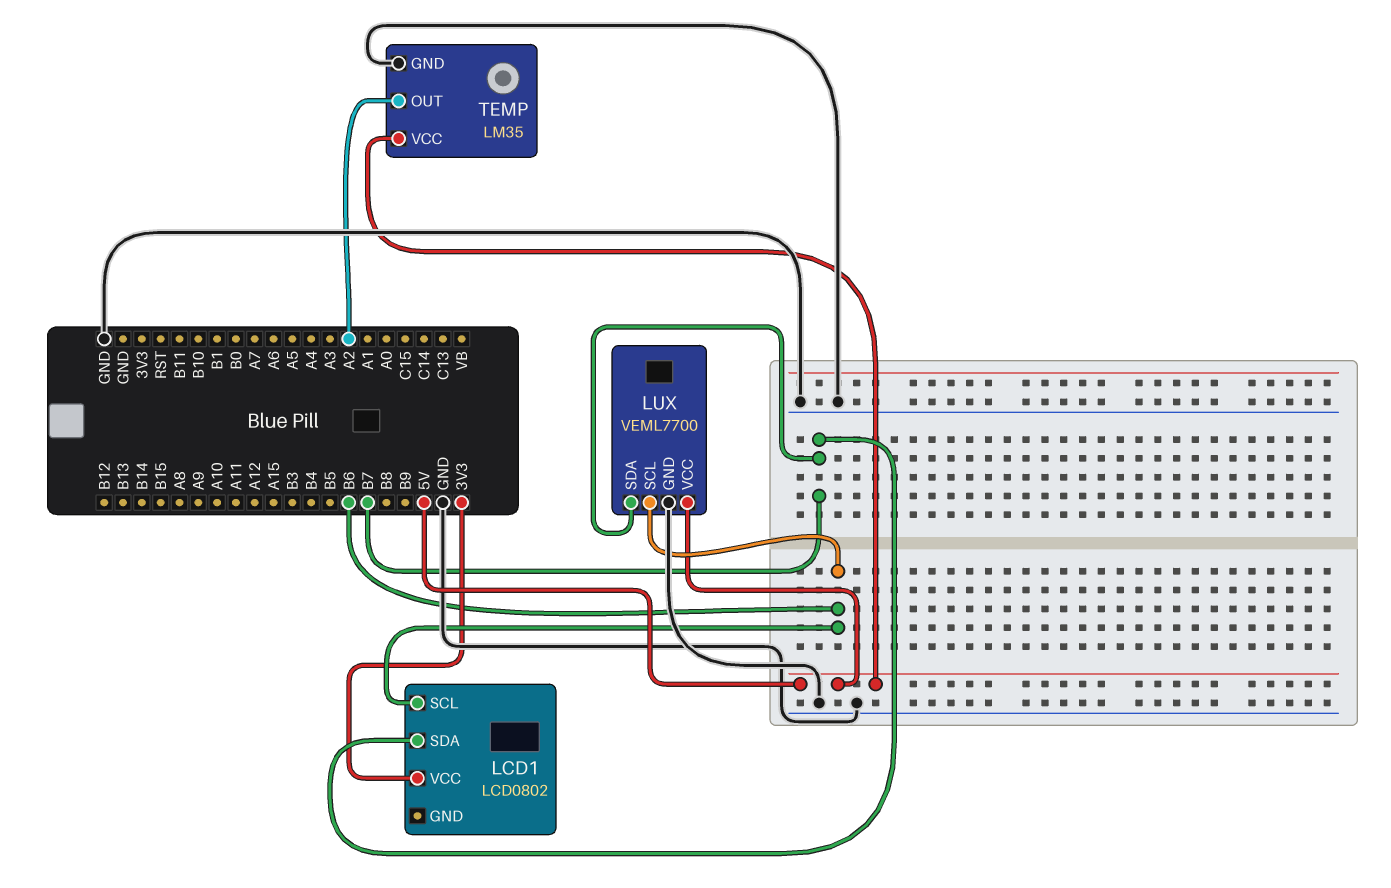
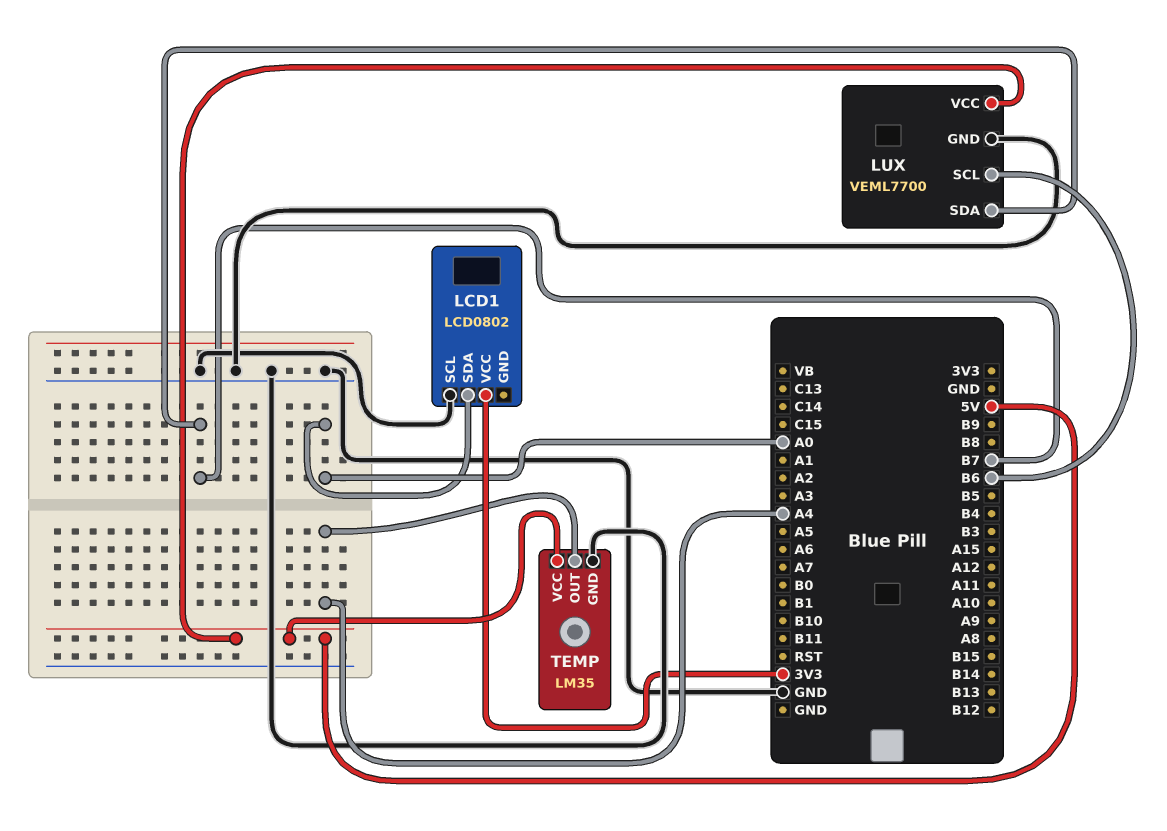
LCD1 pin SCL: B6 -> GND
LCD1 pin SDA: B7 -> A0
TEMP pin OUT: A2 -> A4

